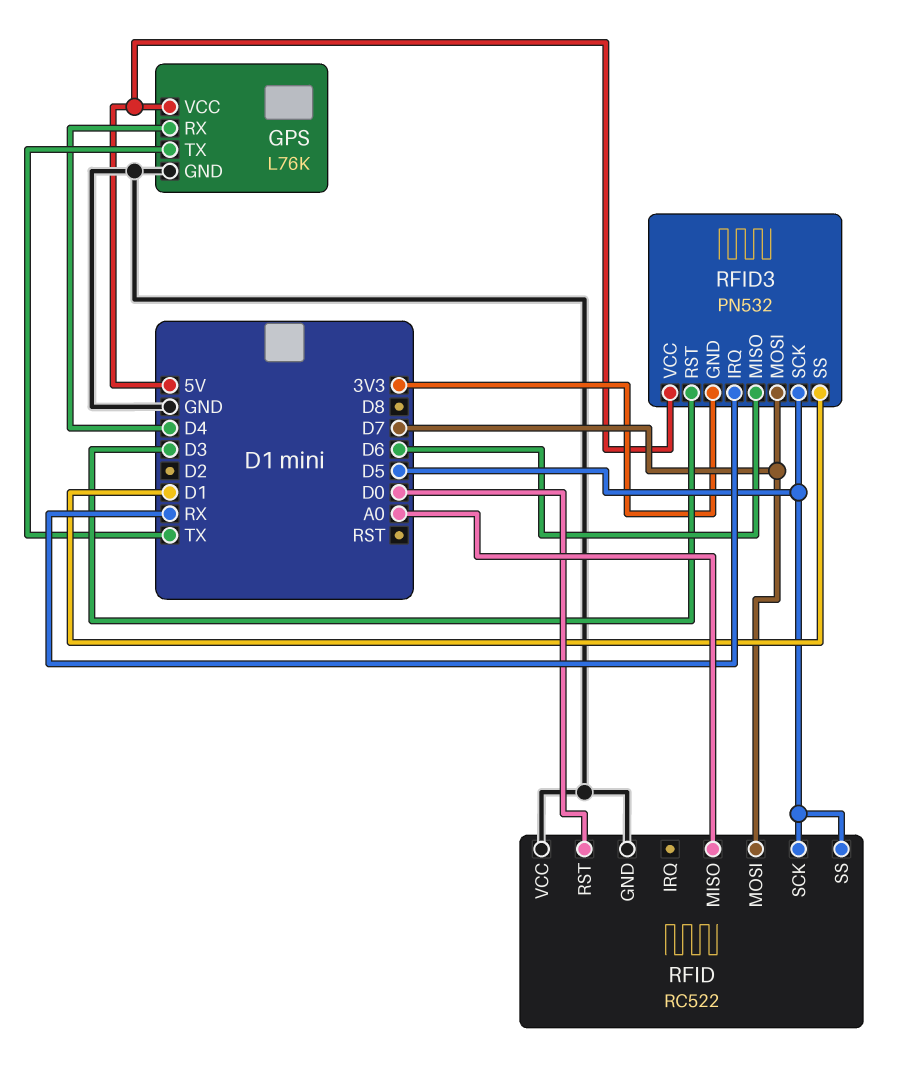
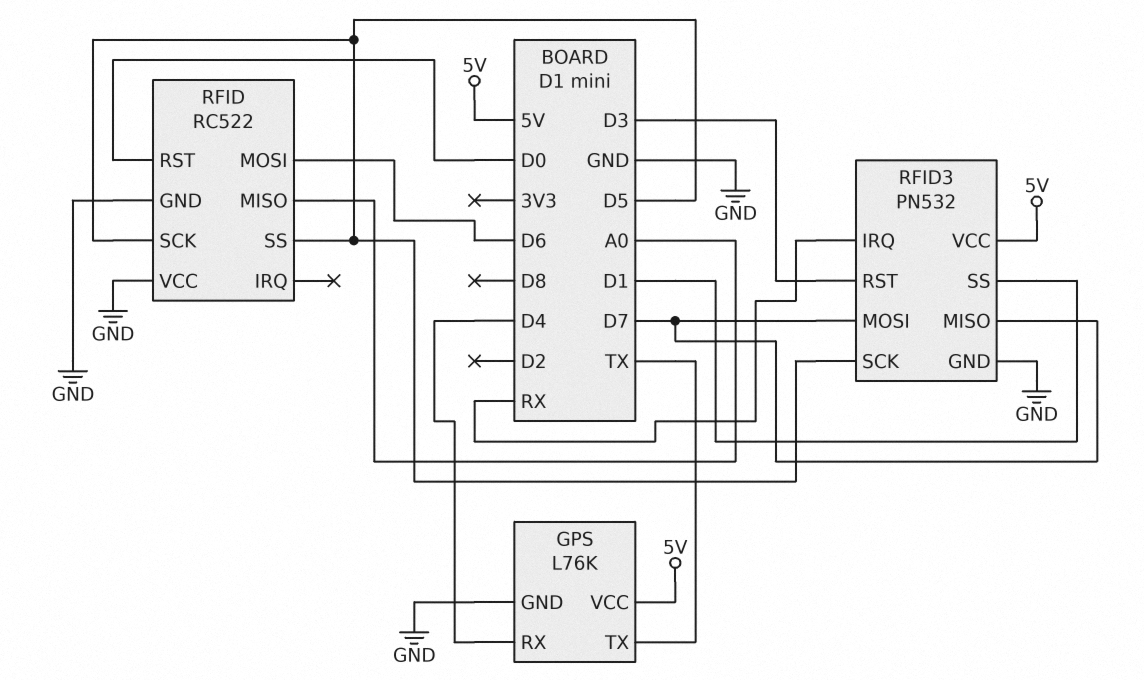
RFID pin MOSI: D7 -> D6
RFID3 pin GND: 3V3 -> GND
RFID3 pin MISO: D6 -> D7

